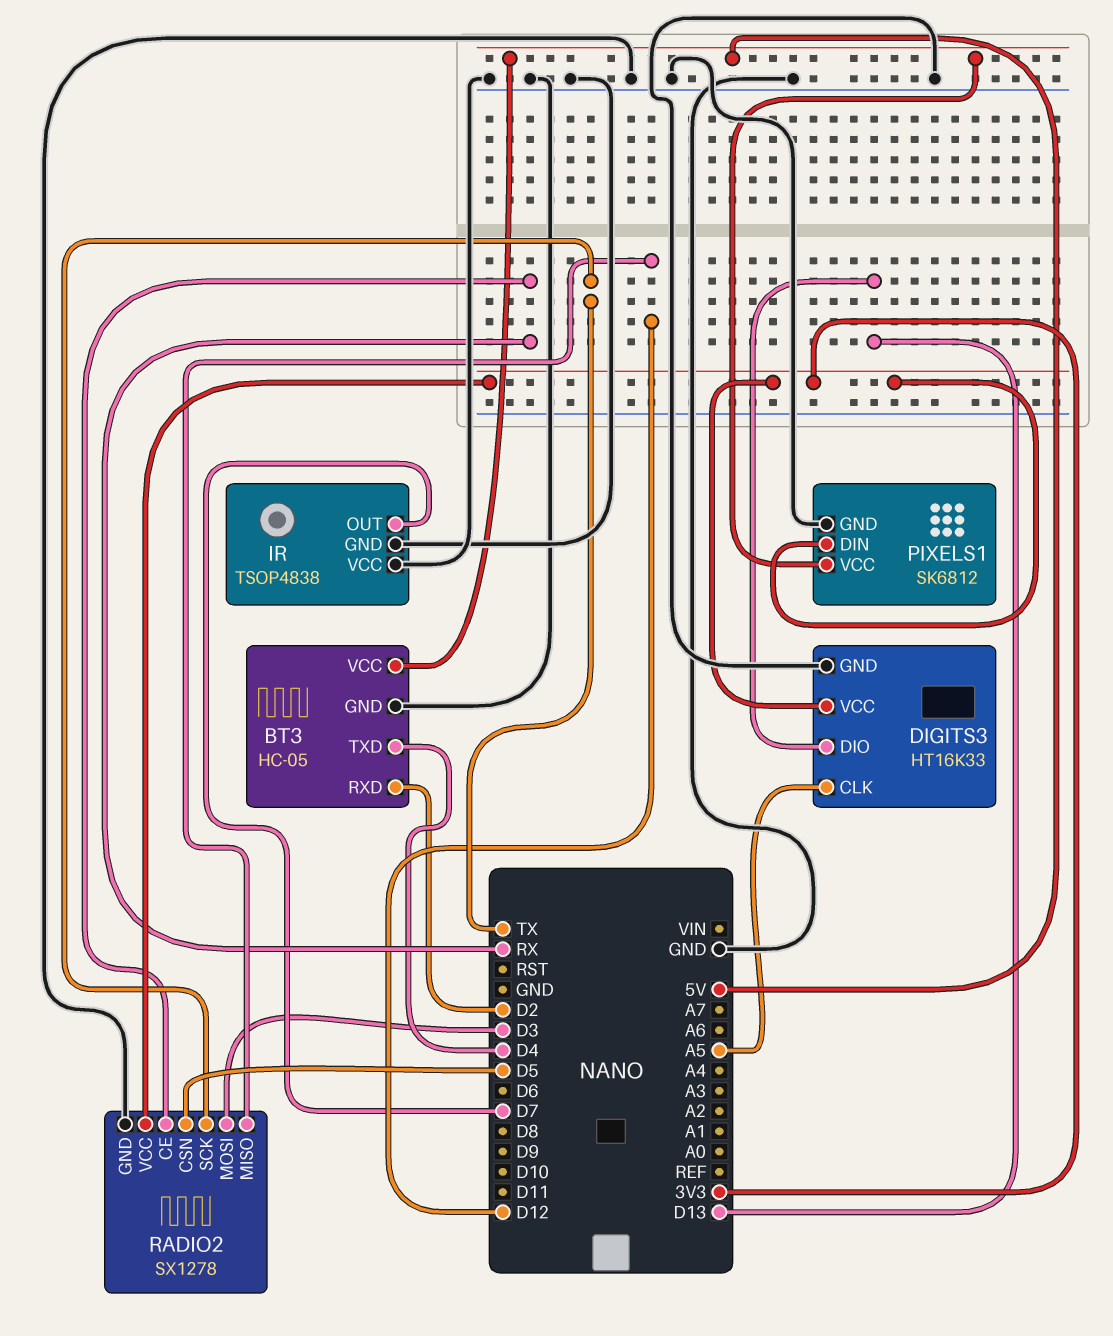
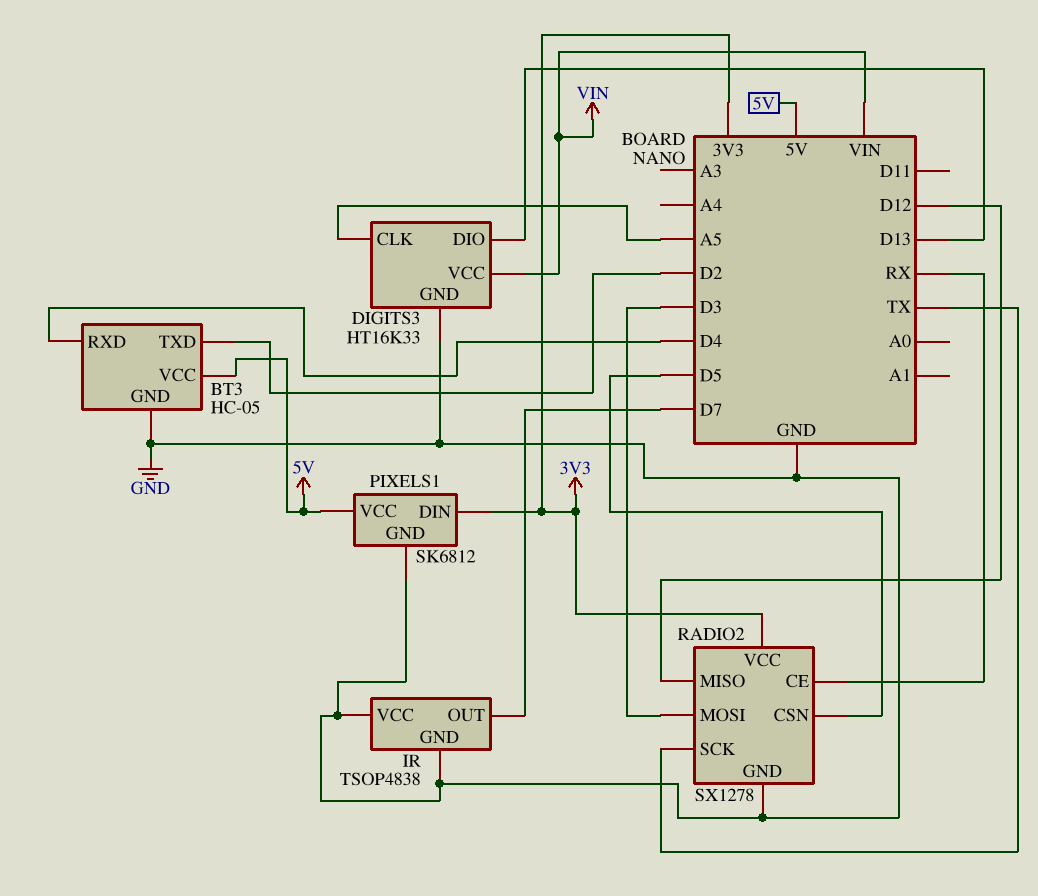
BT3 pin RXD: D2 -> D4
BT3 pin TXD: D4 -> D2
DIGITS3 pin VCC: 3V3 -> VIN

